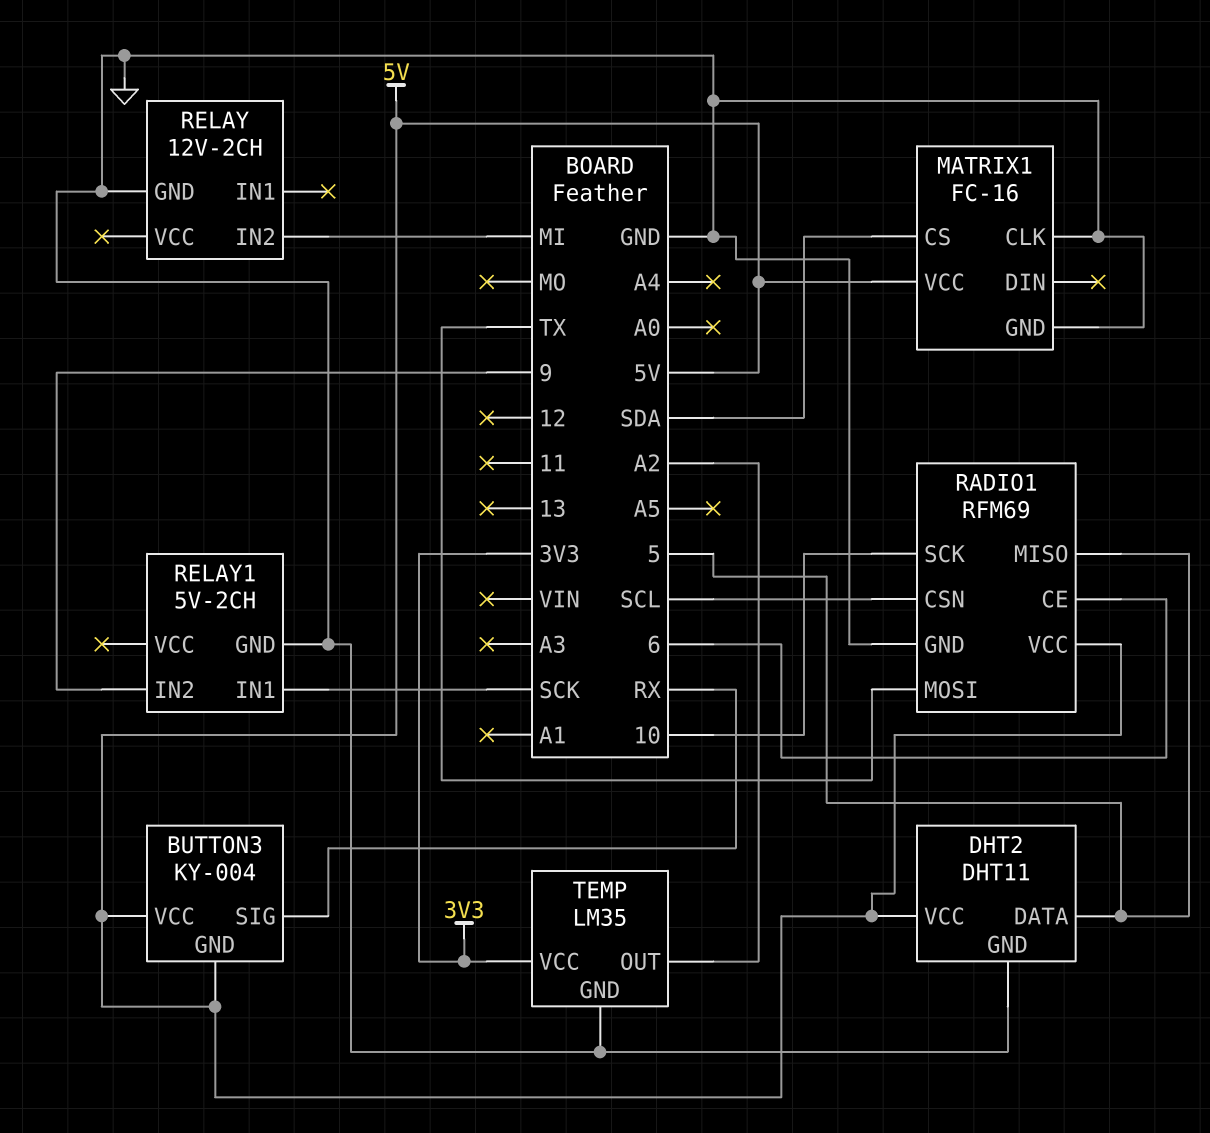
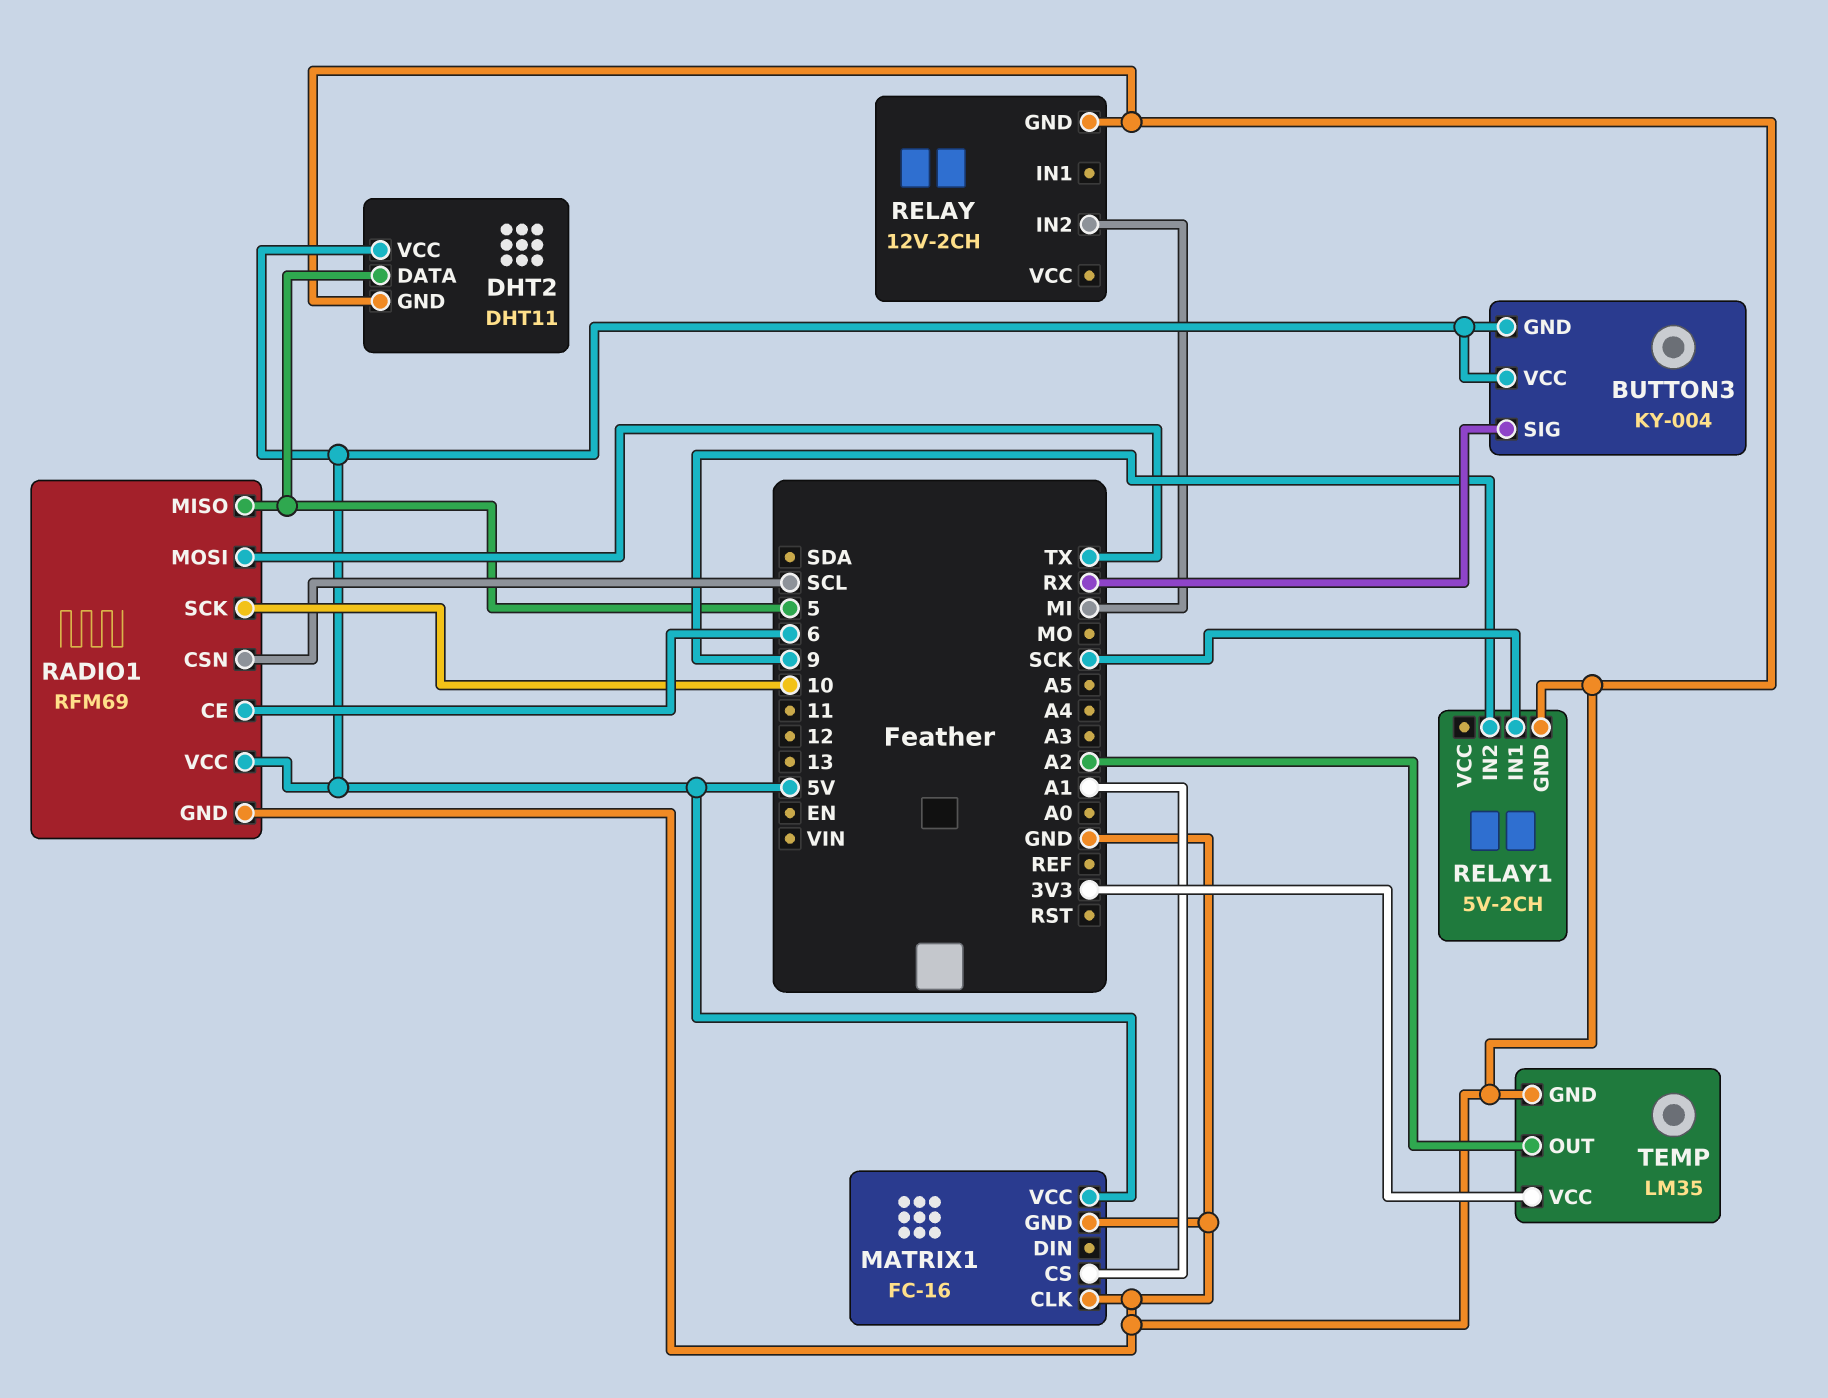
MATRIX1 pin CS: SDA -> A1

